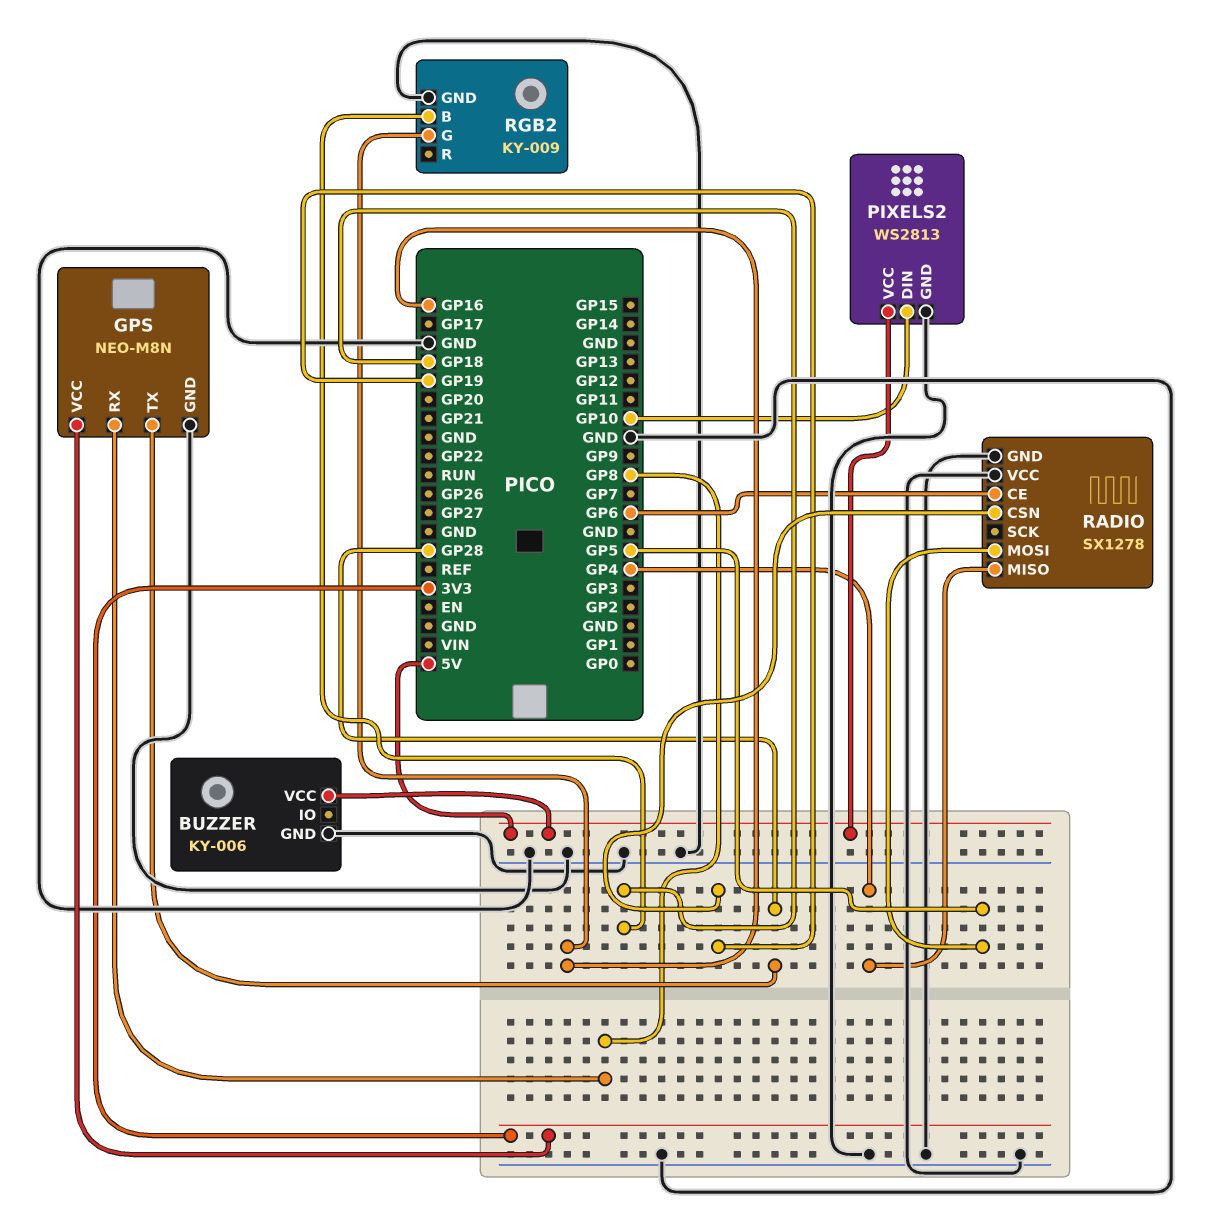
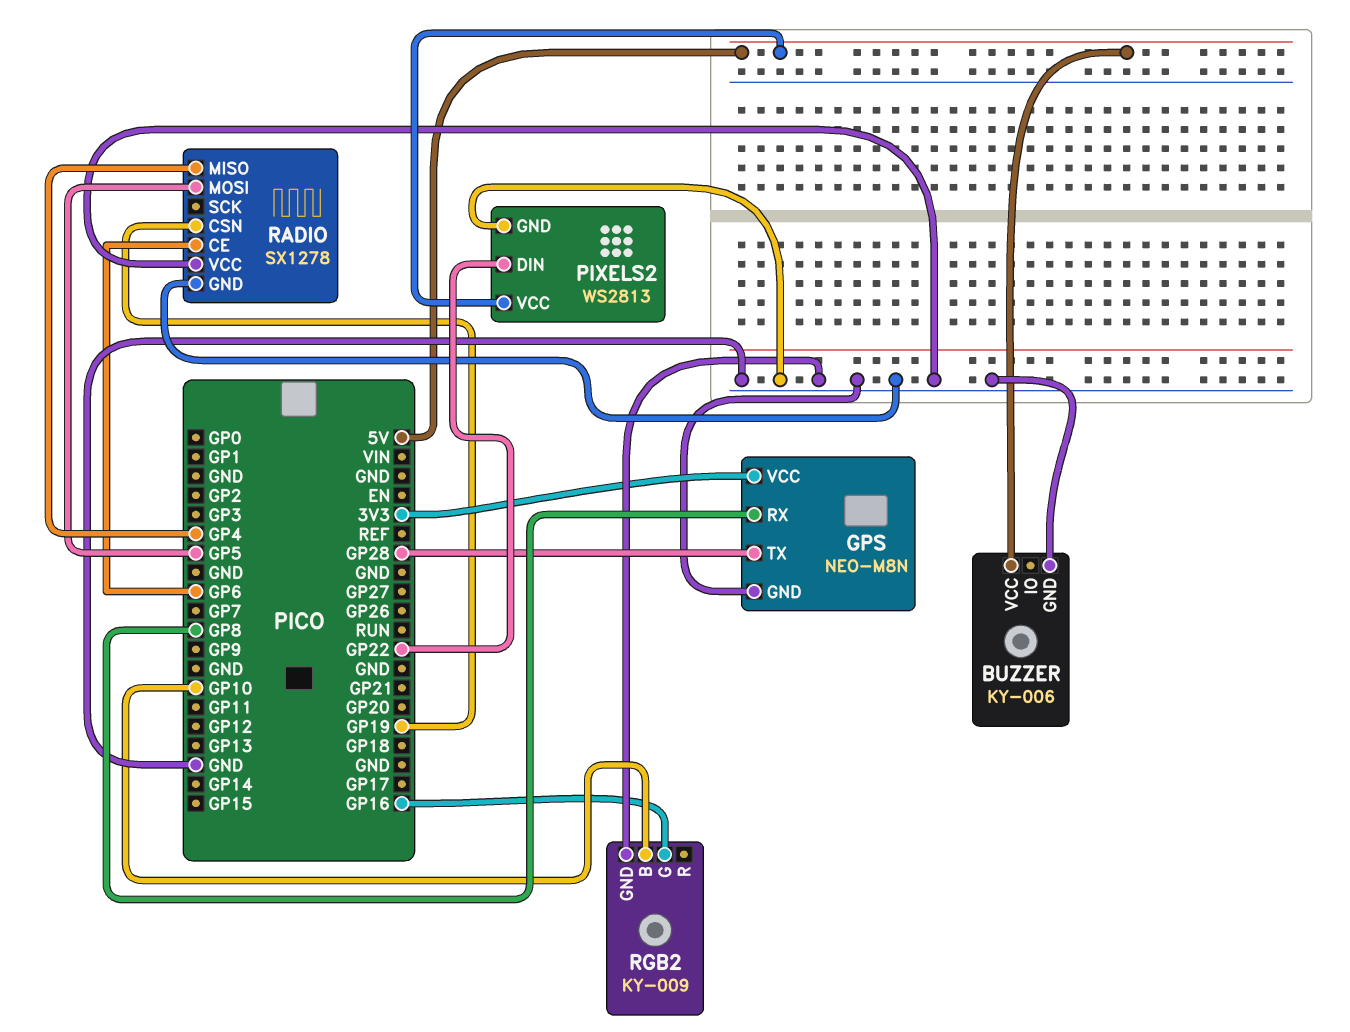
PIXELS2 pin DIN: GP10 -> GP22
RGB2 pin B: GP18 -> GP10

